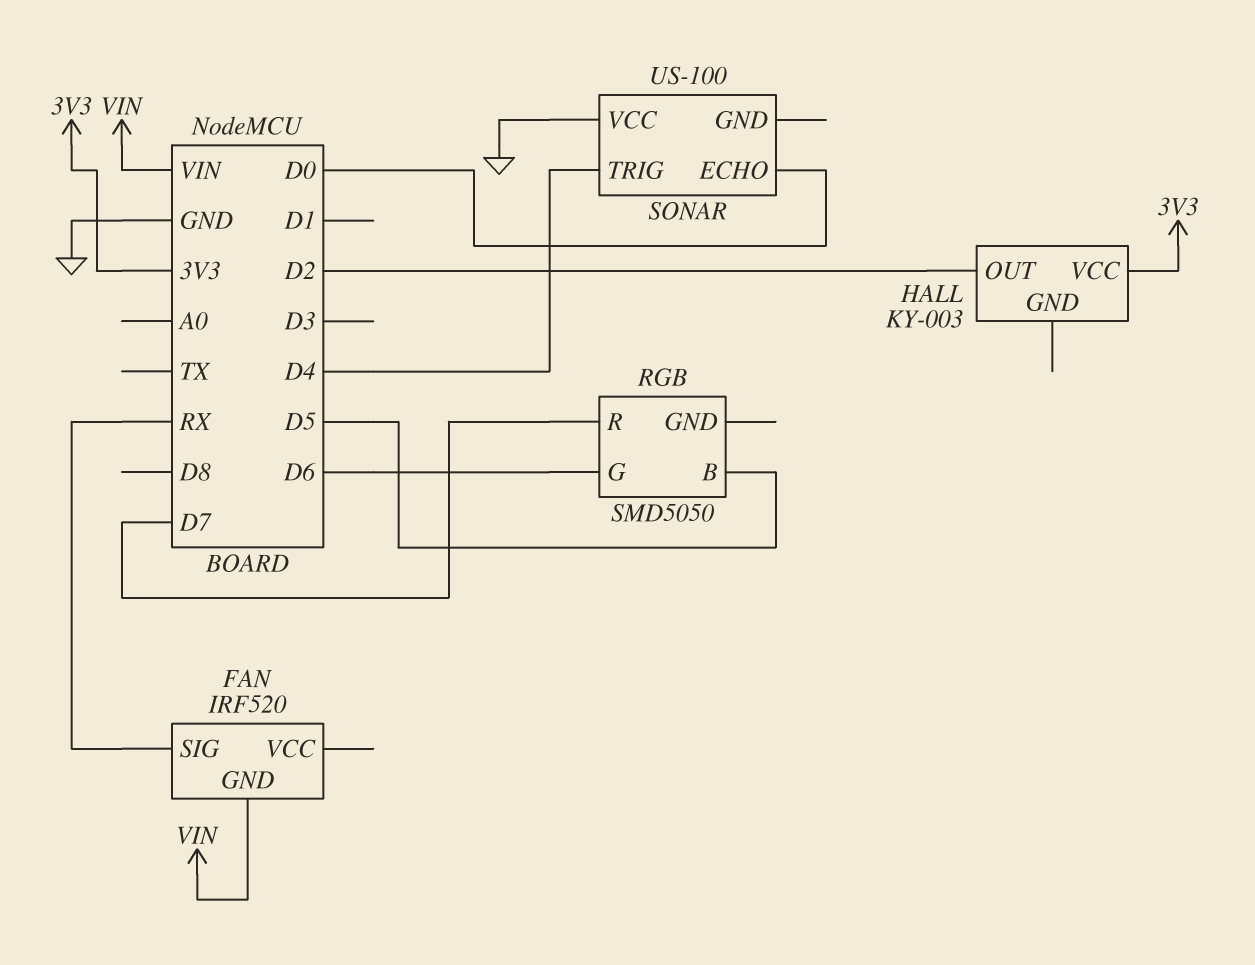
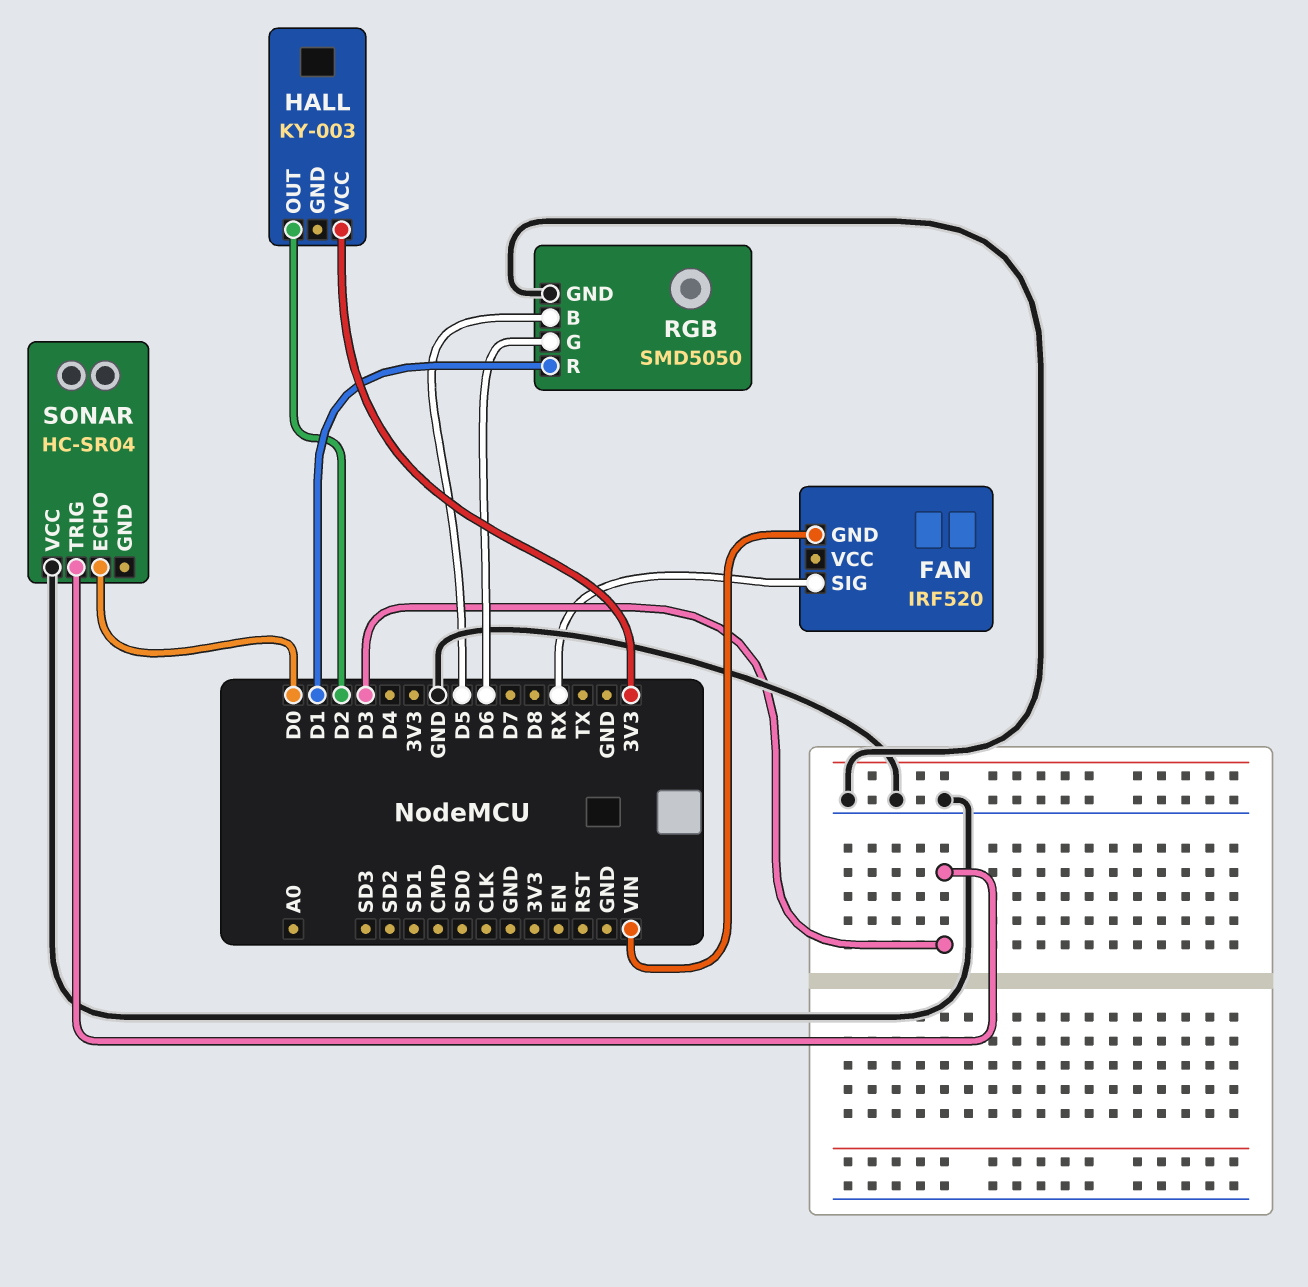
RGB pin GND: none -> GND
RGB pin R: D7 -> D1
SONAR: US-100 -> HC-SR04
SONAR pin TRIG: D4 -> D3

